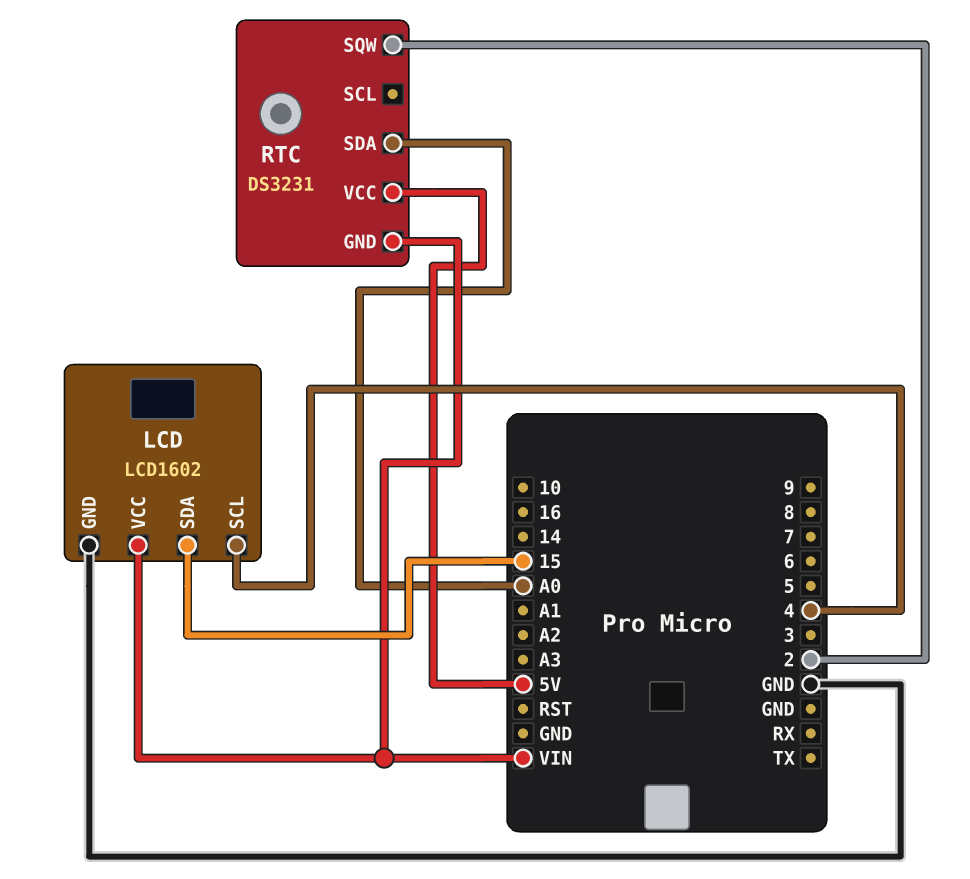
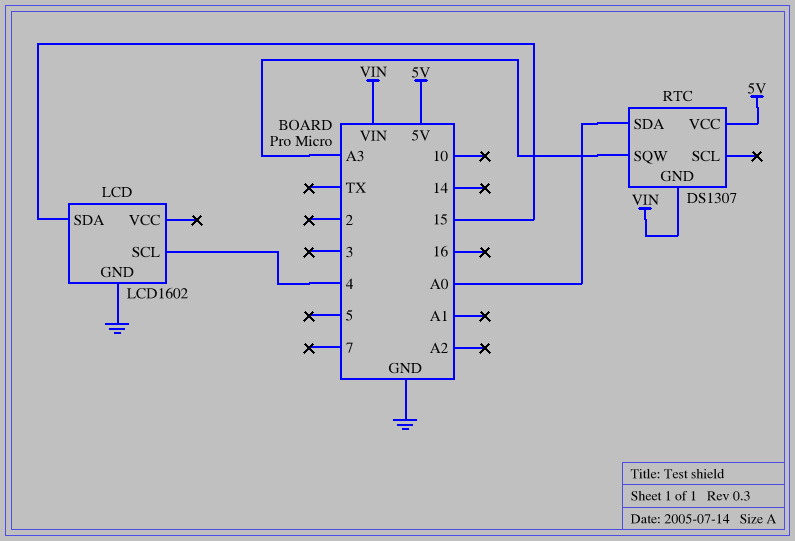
LCD pin VCC: VIN -> none
RTC: DS3231 -> DS1307
RTC pin SQW: 2 -> A3

